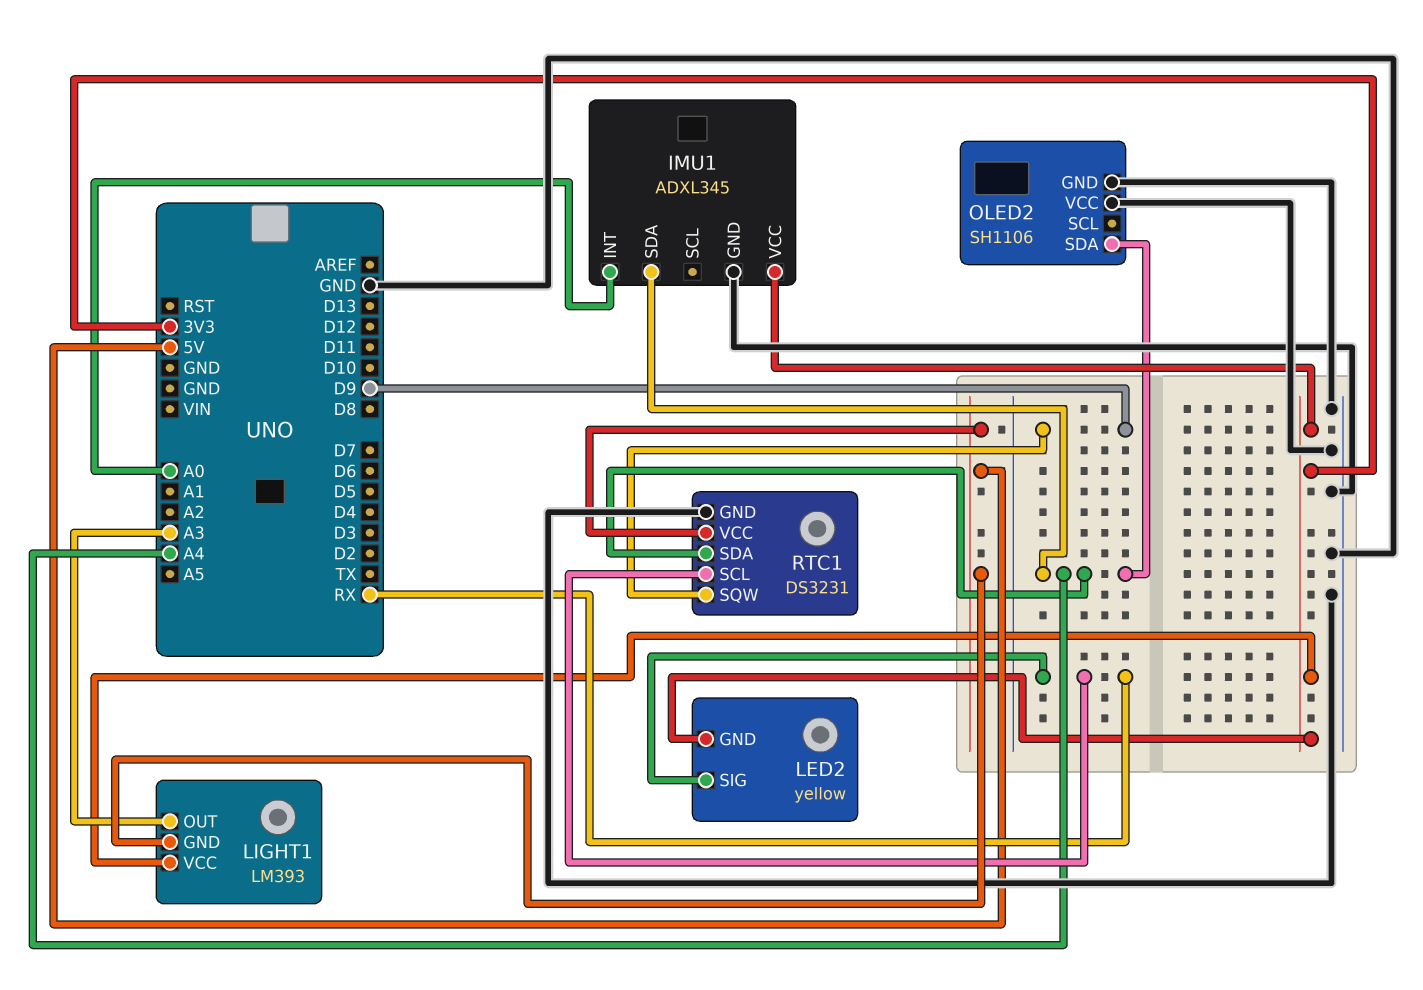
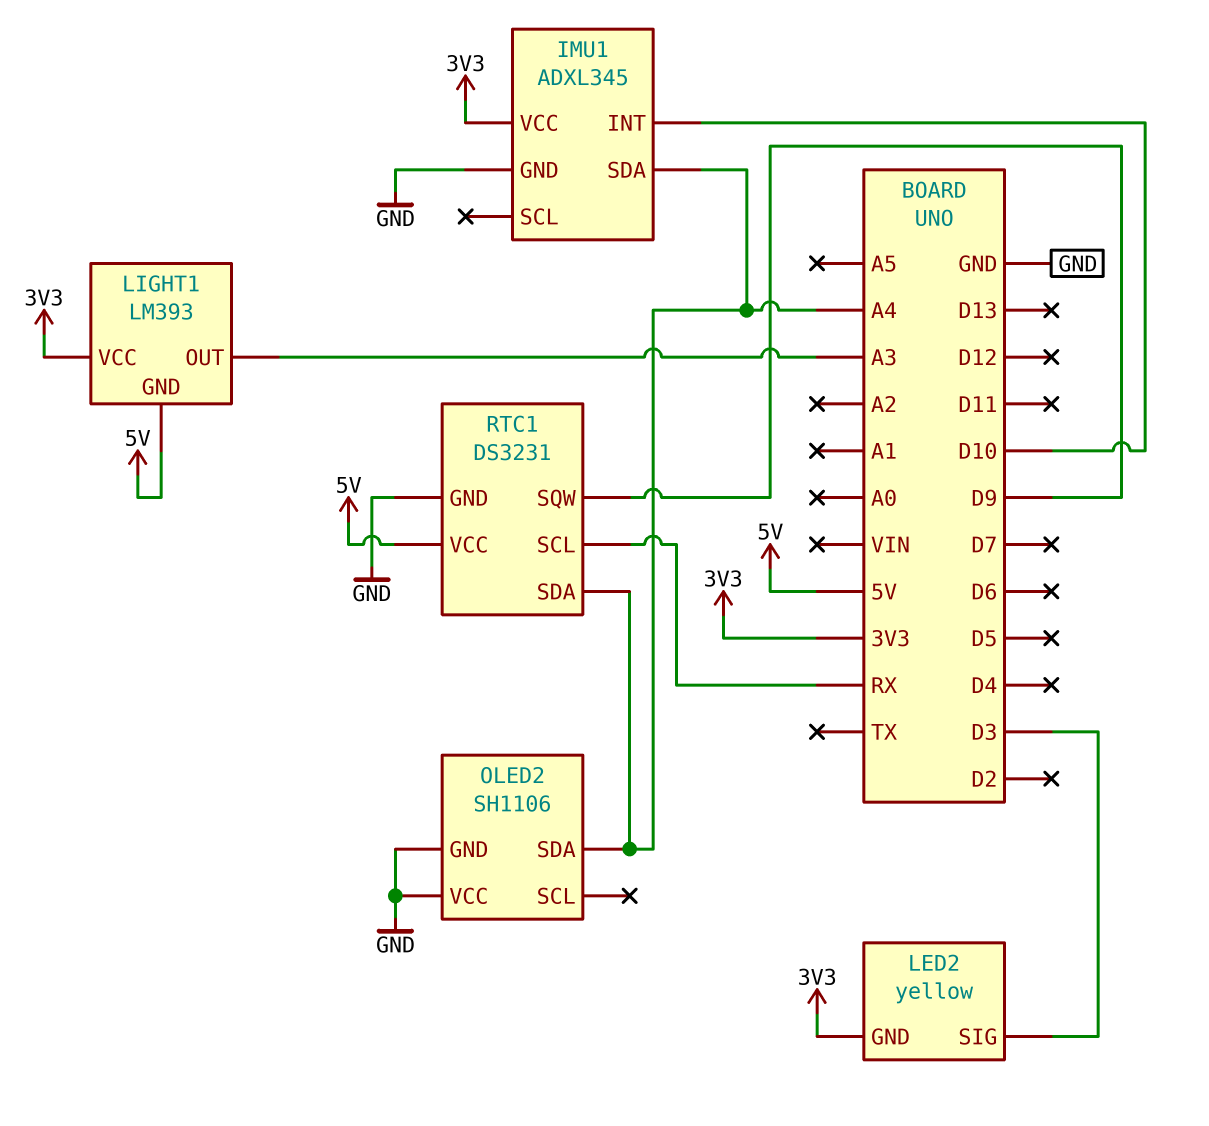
IMU1 pin INT: A0 -> D10
LED2 pin SIG: RX -> D3

